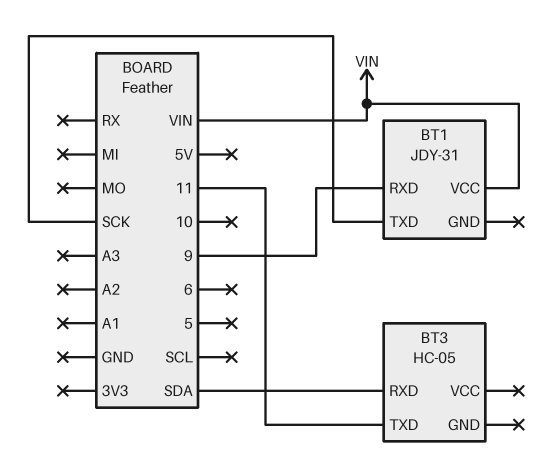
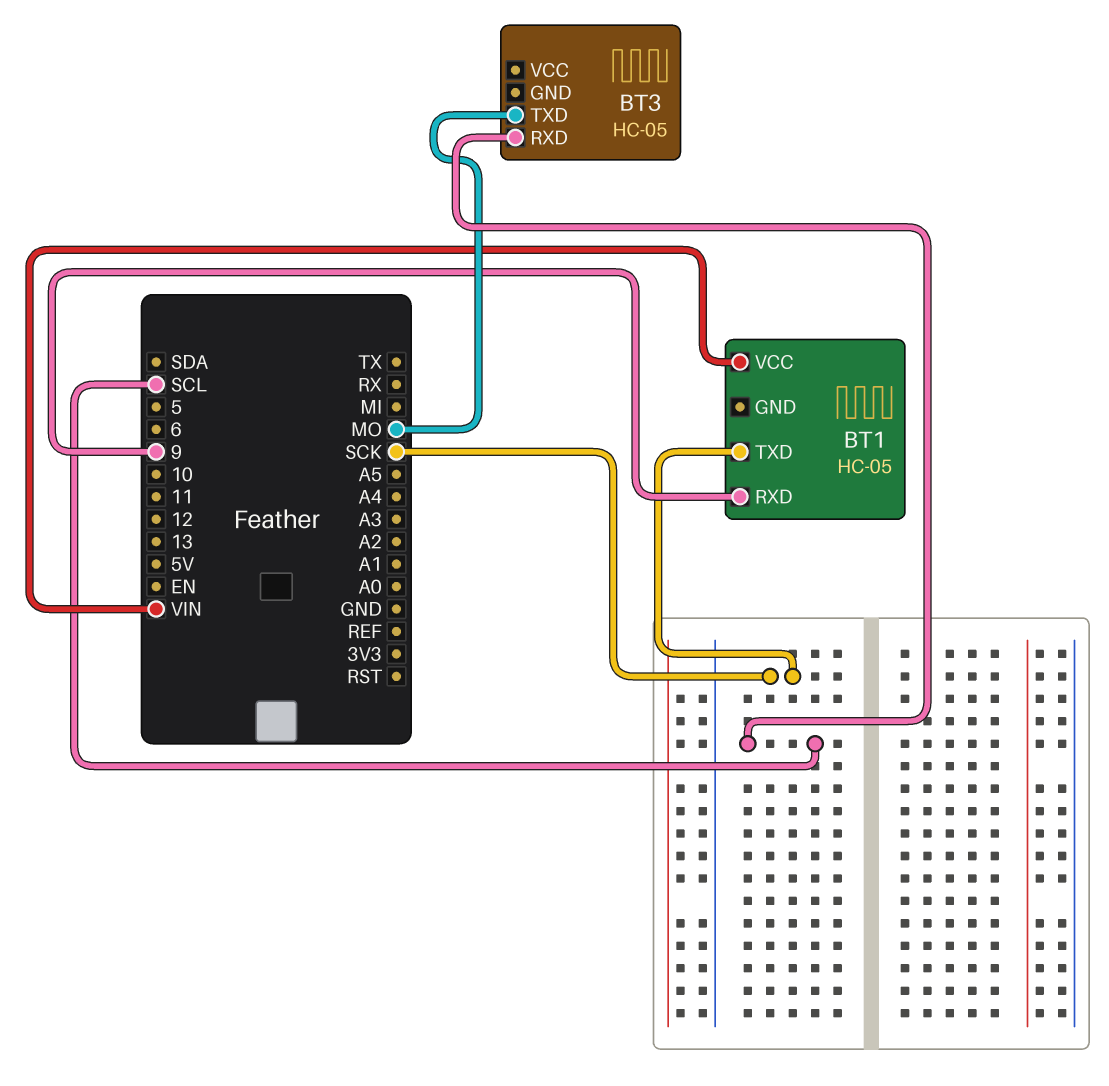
BT1: JDY-31 -> HC-05
BT3 pin RXD: SDA -> SCL
BT3 pin TXD: 11 -> MO

